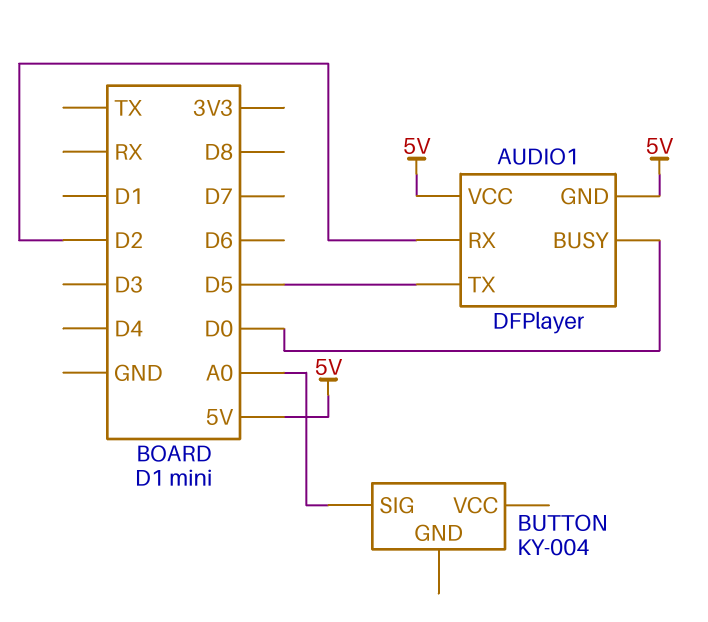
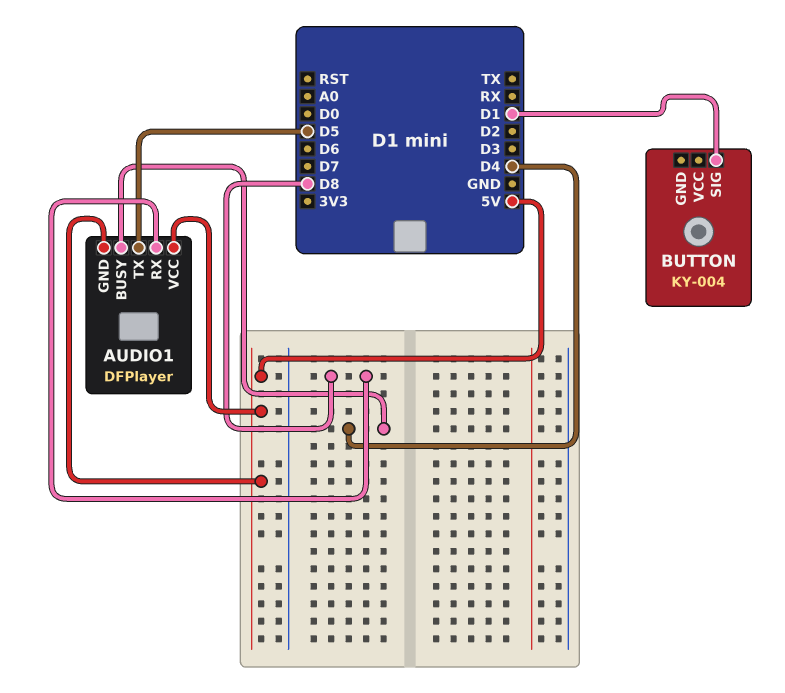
AUDIO1 pin BUSY: D0 -> D4
AUDIO1 pin RX: D2 -> D8
BUTTON pin SIG: A0 -> D1

